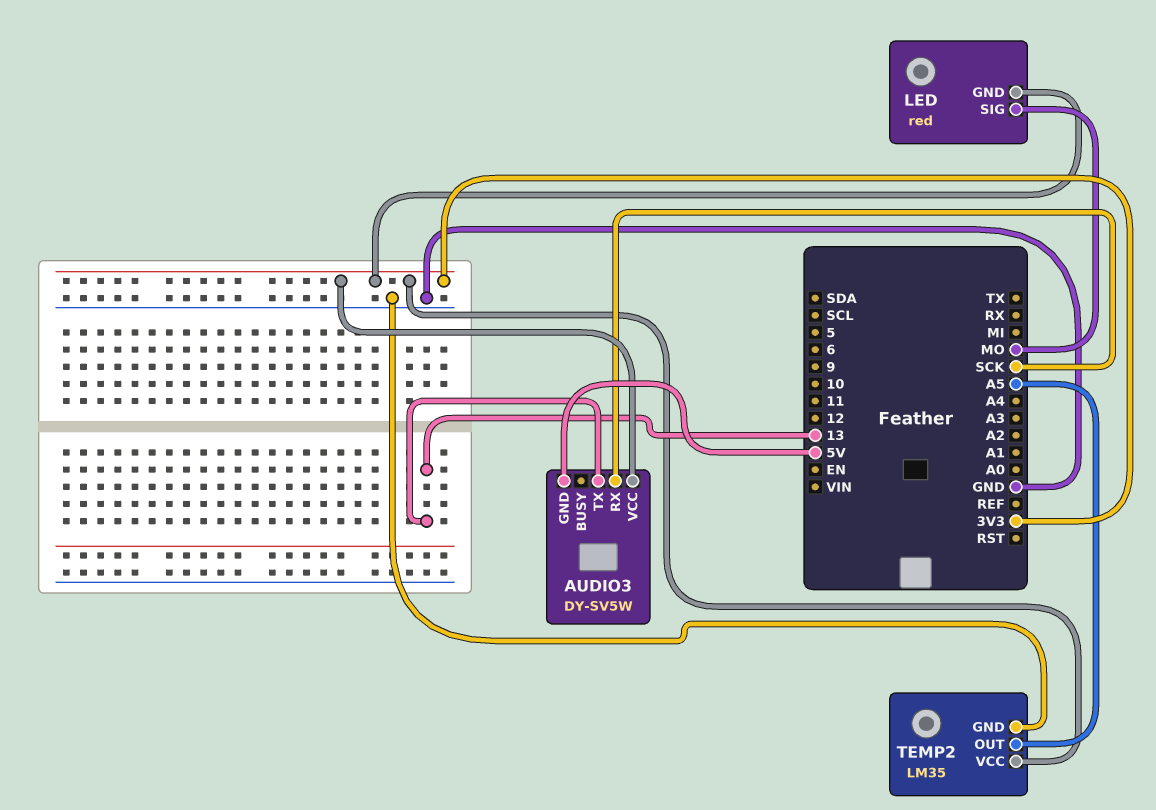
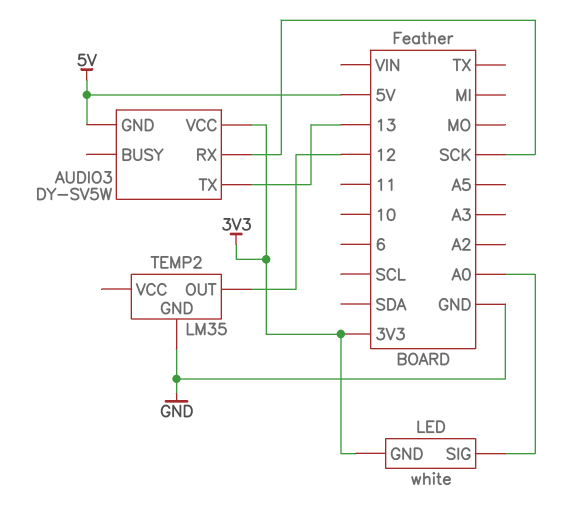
LED: red -> white
LED pin SIG: MO -> A0
TEMP2 pin OUT: A5 -> 12
TEMP2 pin VCC: 3V3 -> none

